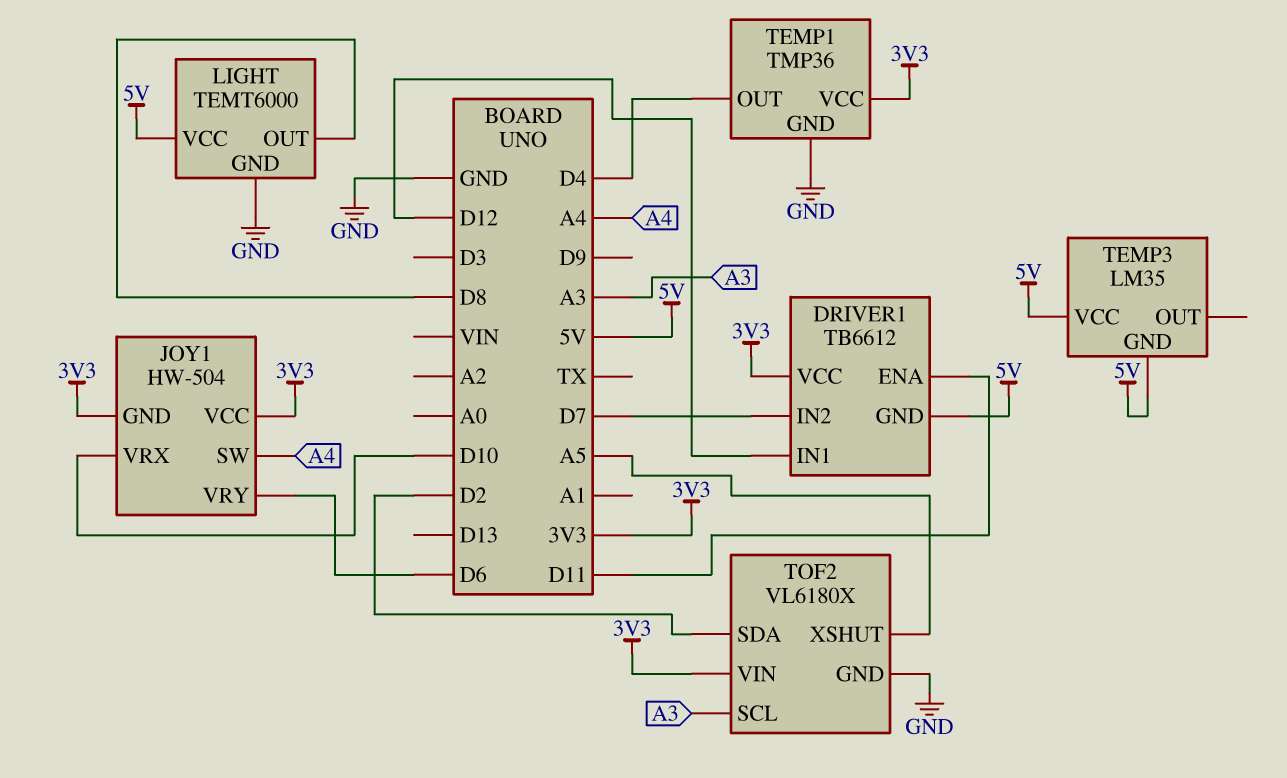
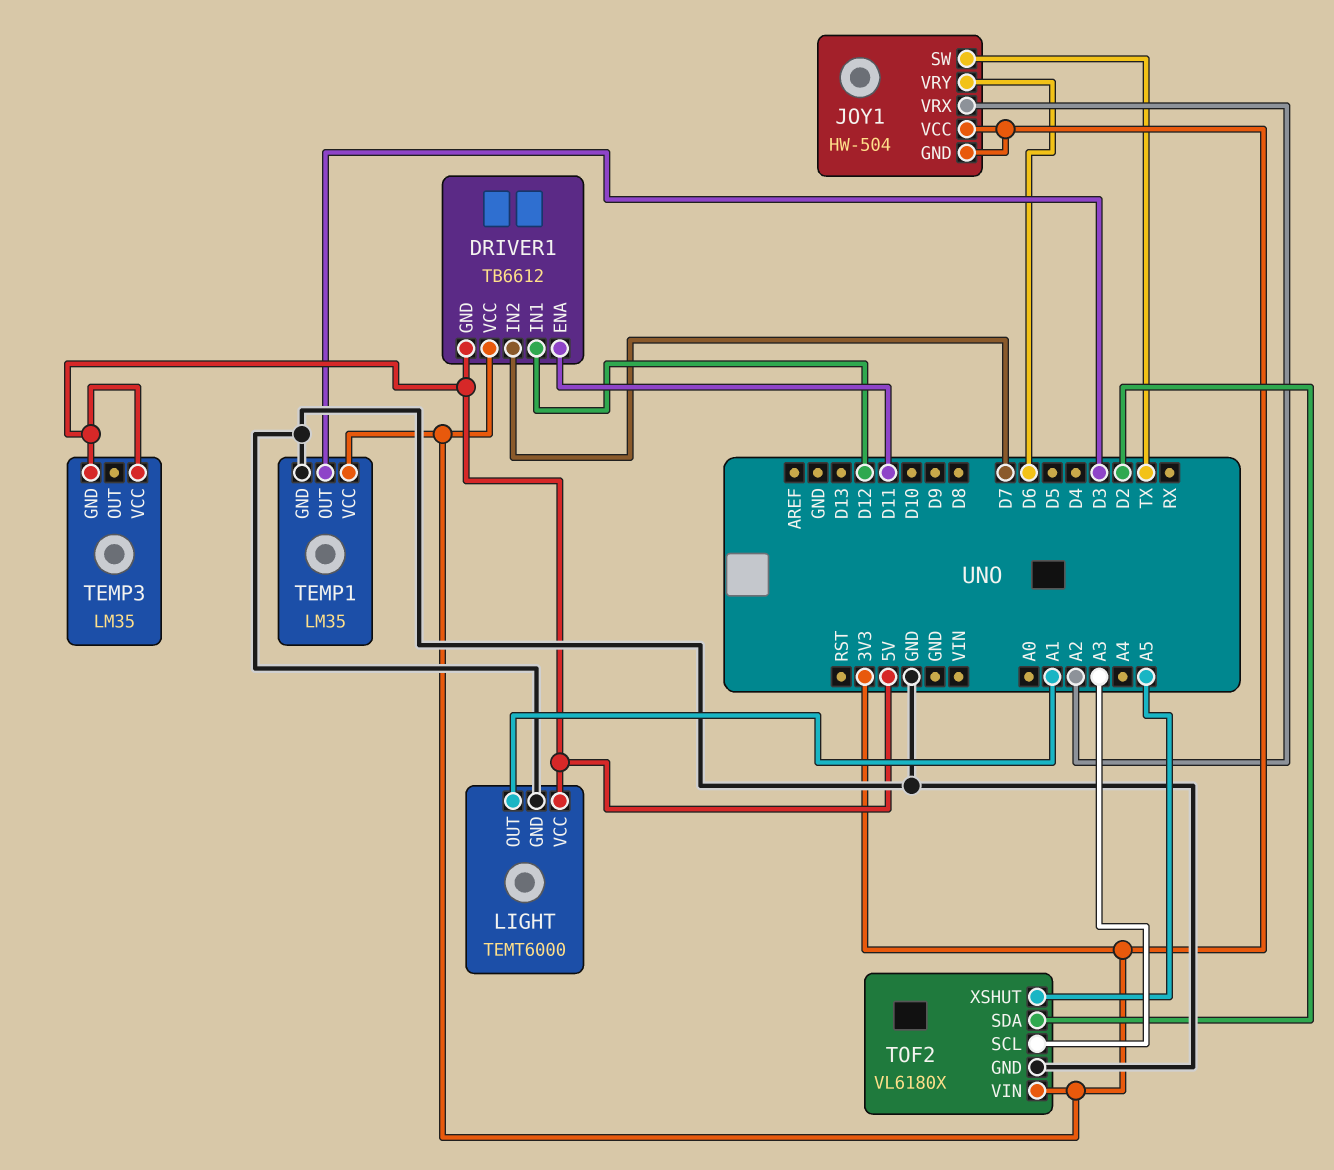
JOY1 pin SW: A4 -> TX
JOY1 pin VRX: D10 -> A2
LIGHT pin OUT: D8 -> A1
TEMP1: TMP36 -> LM35
TEMP1 pin OUT: D4 -> D3

